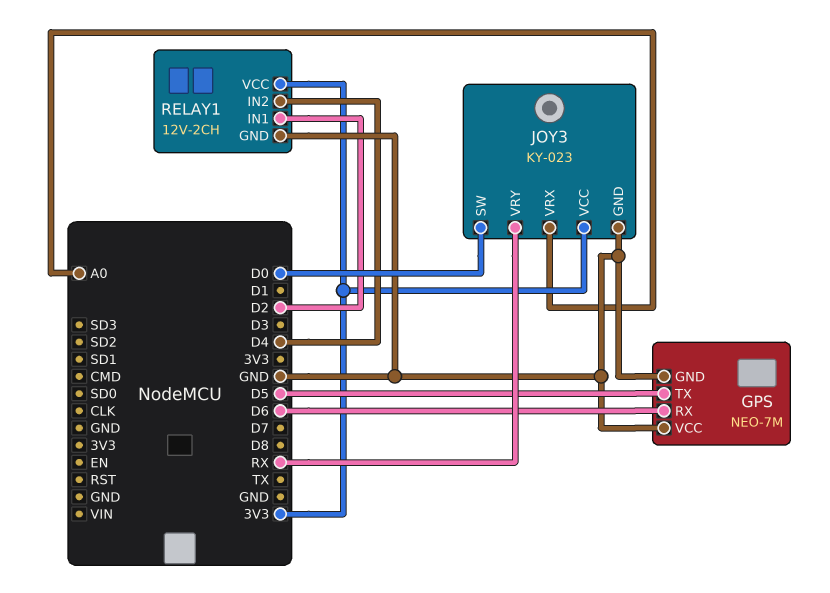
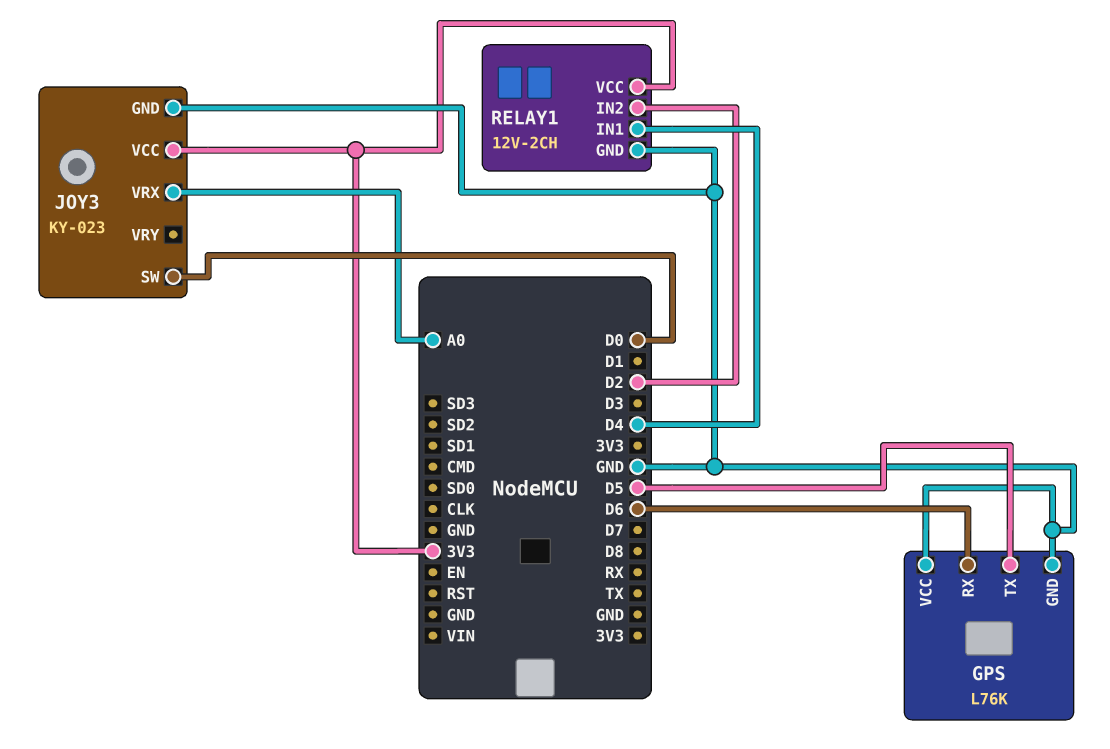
GPS: NEO-7M -> L76K
JOY3 pin VRY: RX -> none
RELAY1 pin IN1: D2 -> D4
RELAY1 pin IN2: D4 -> D2

